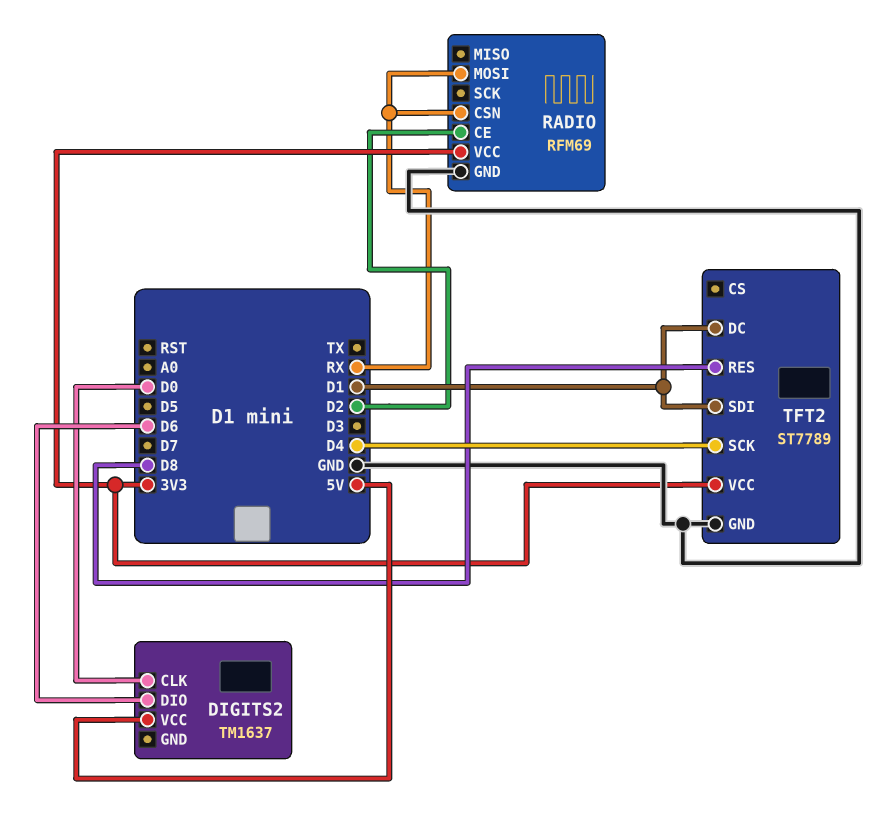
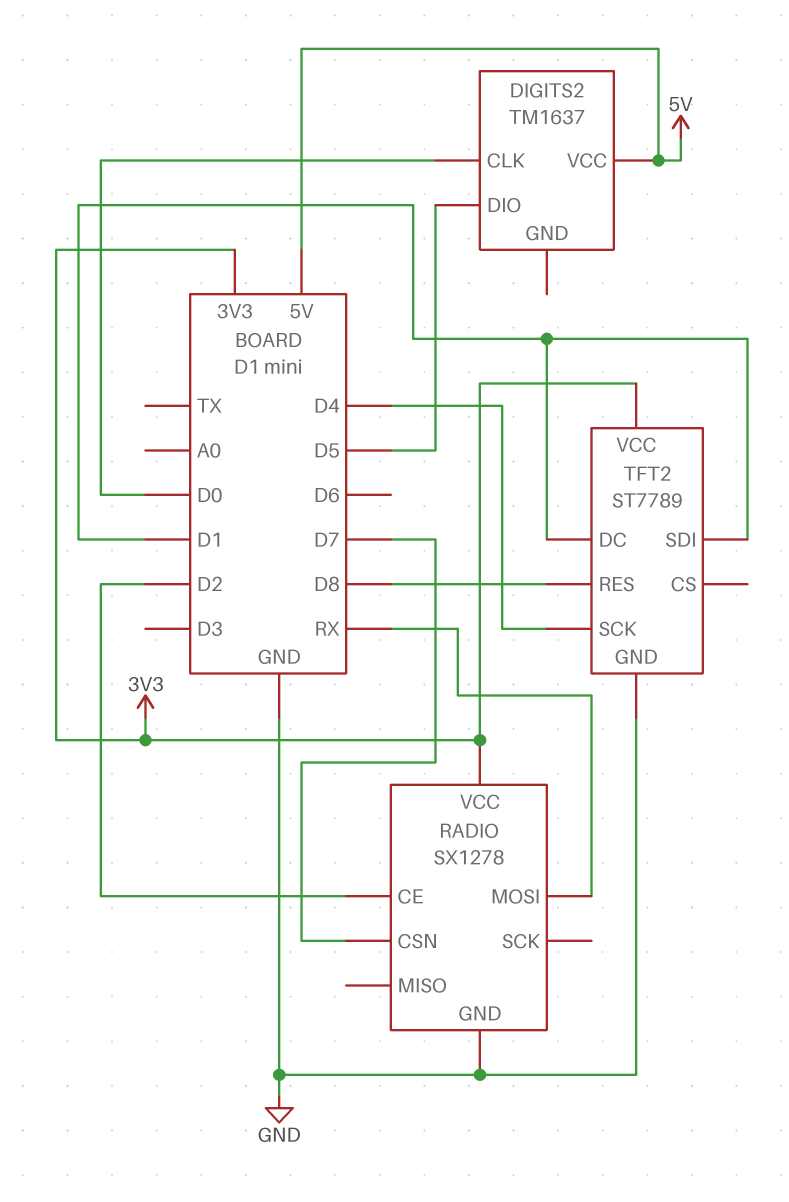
DIGITS2 pin DIO: D6 -> D5
RADIO: RFM69 -> SX1278
RADIO pin CSN: RX -> D7

